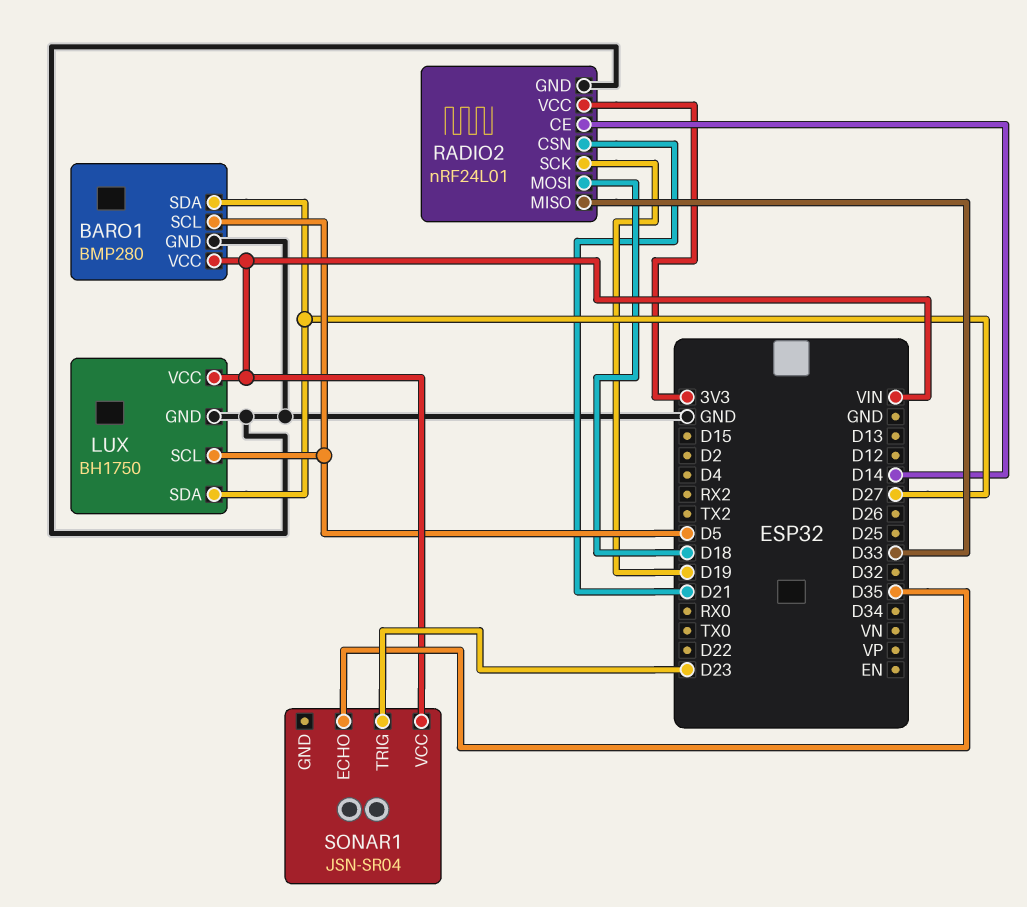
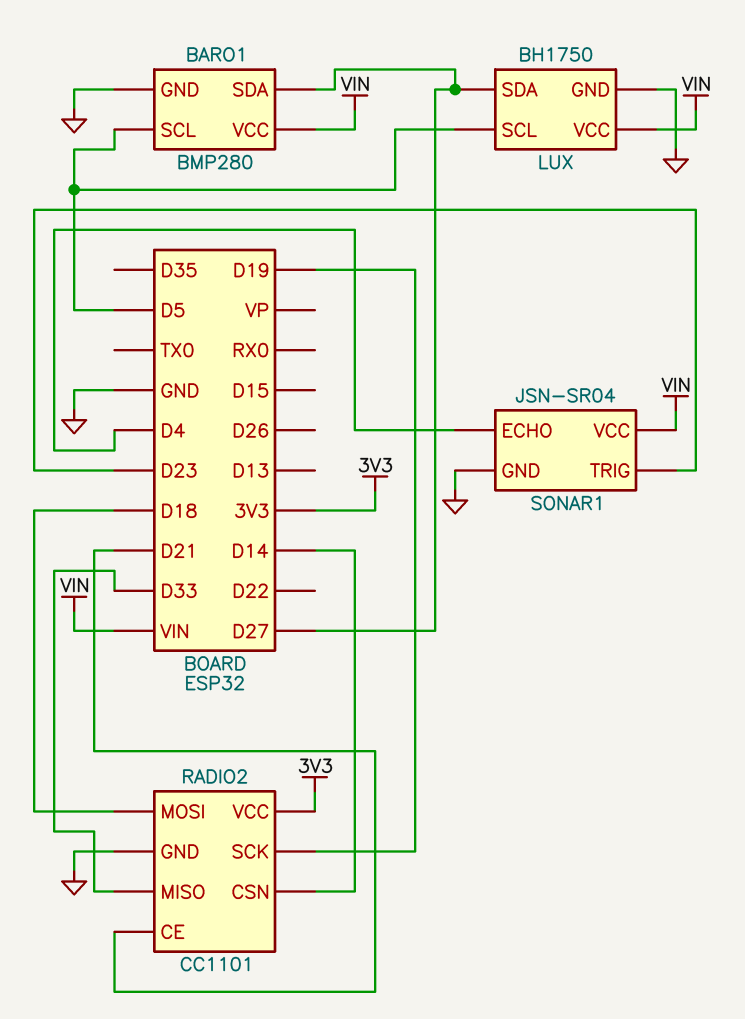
RADIO2: nRF24L01 -> CC1101
RADIO2 pin CE: D14 -> D21
RADIO2 pin CSN: D21 -> D14
SONAR1 pin ECHO: D35 -> D4
SONAR1 pin GND: none -> GND

